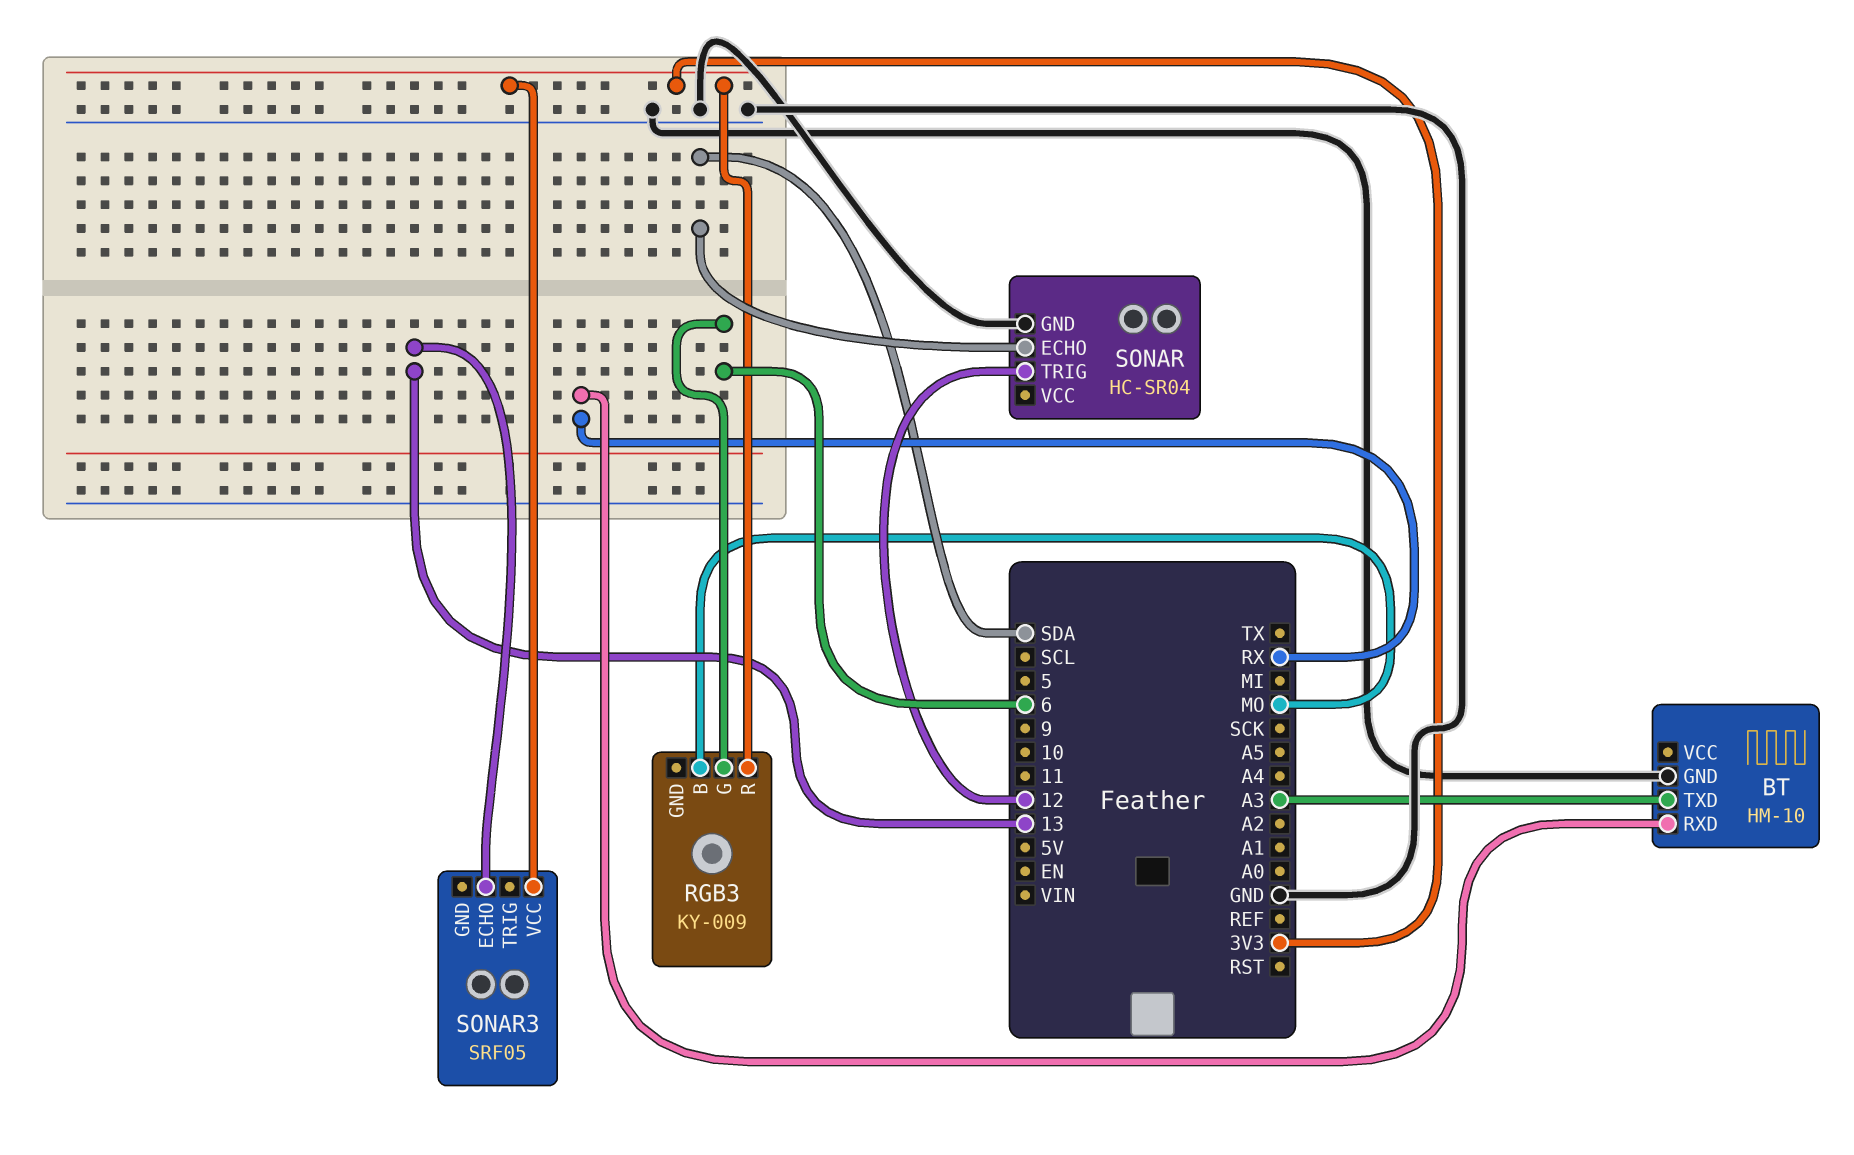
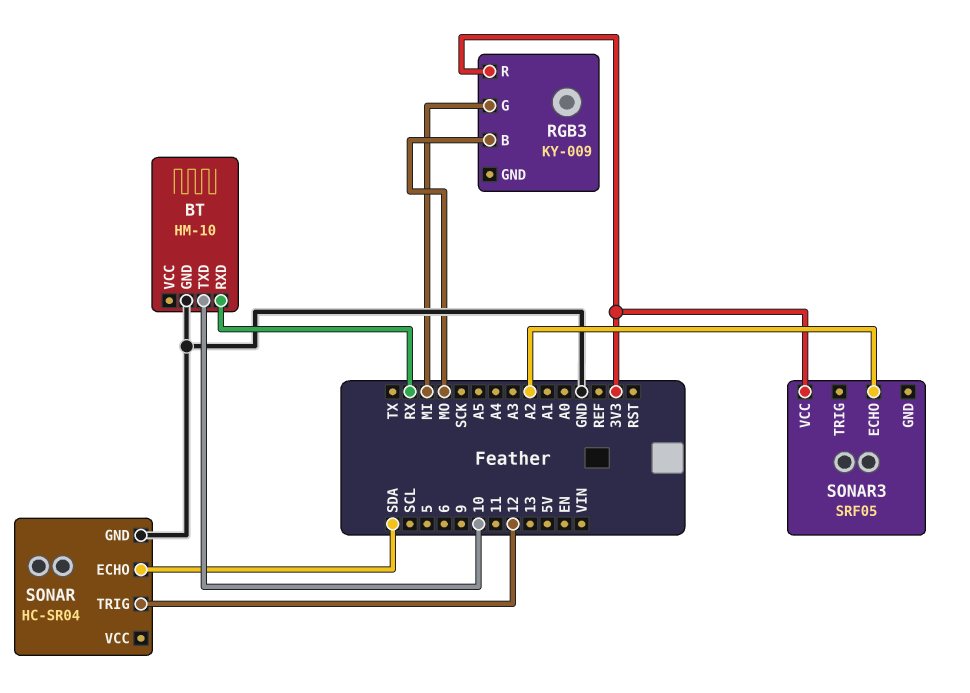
BT pin TXD: A3 -> 10
RGB3 pin G: 6 -> MI
SONAR3 pin ECHO: 13 -> A2

